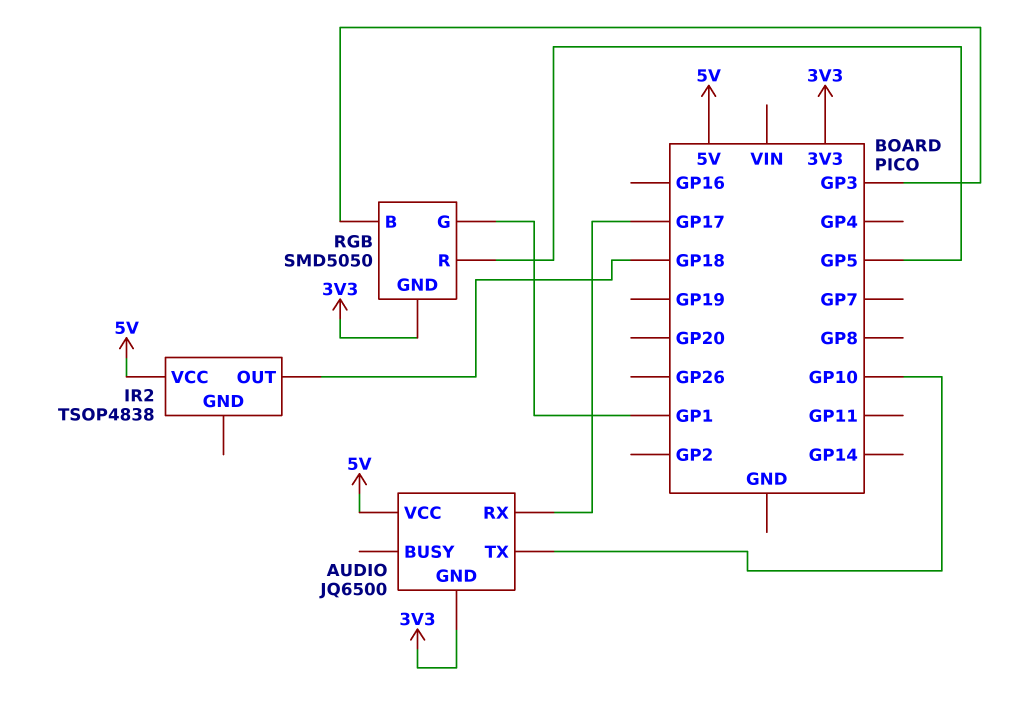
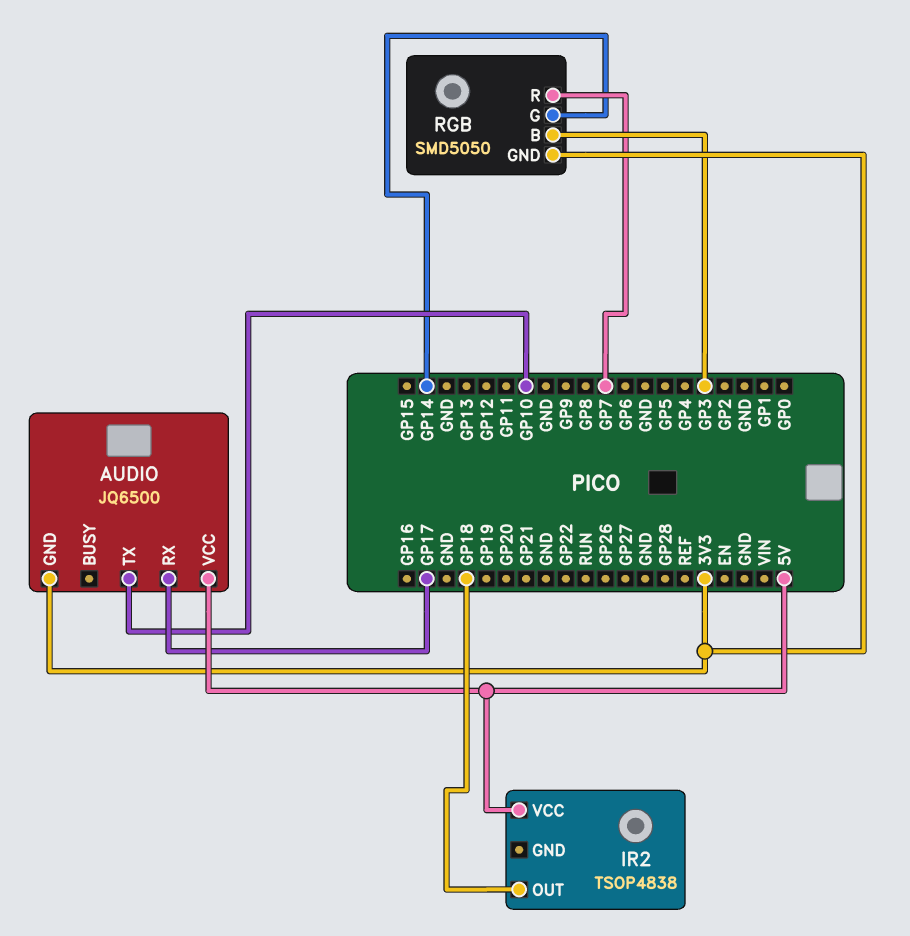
RGB pin G: GP1 -> GP14
RGB pin R: GP5 -> GP7

